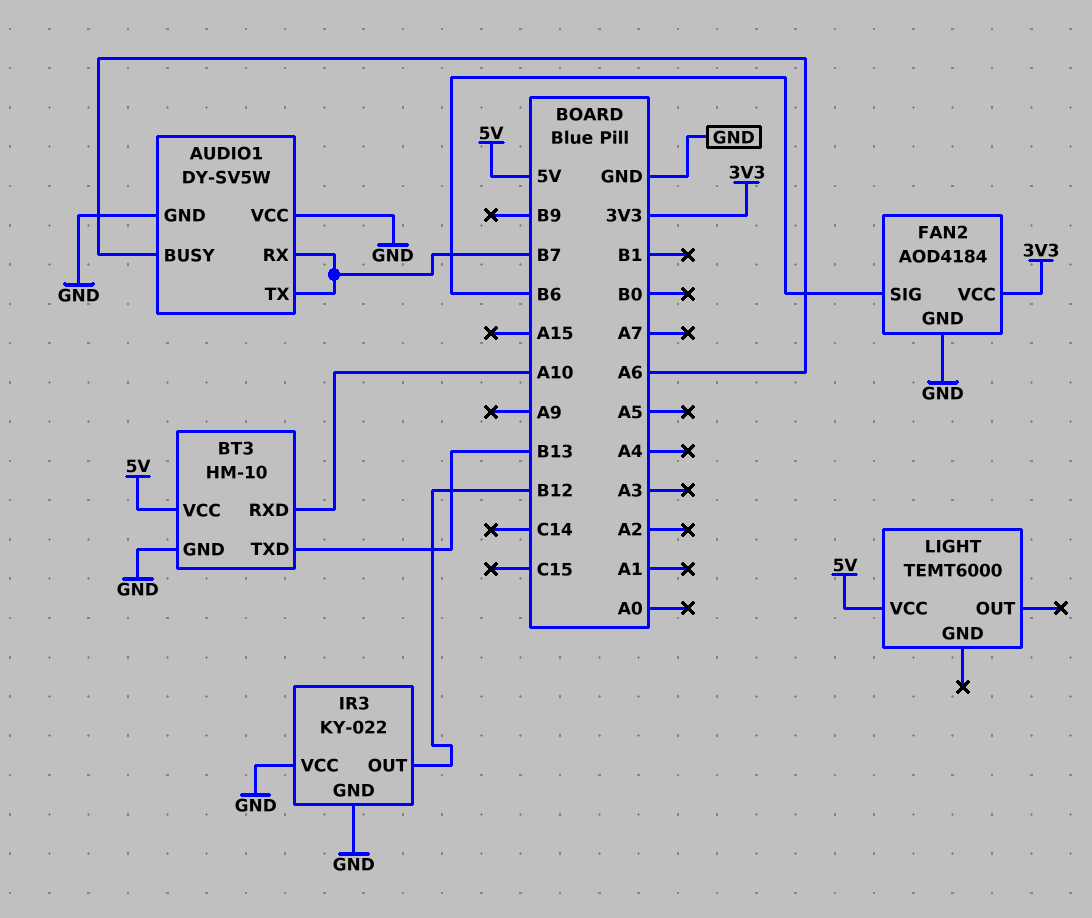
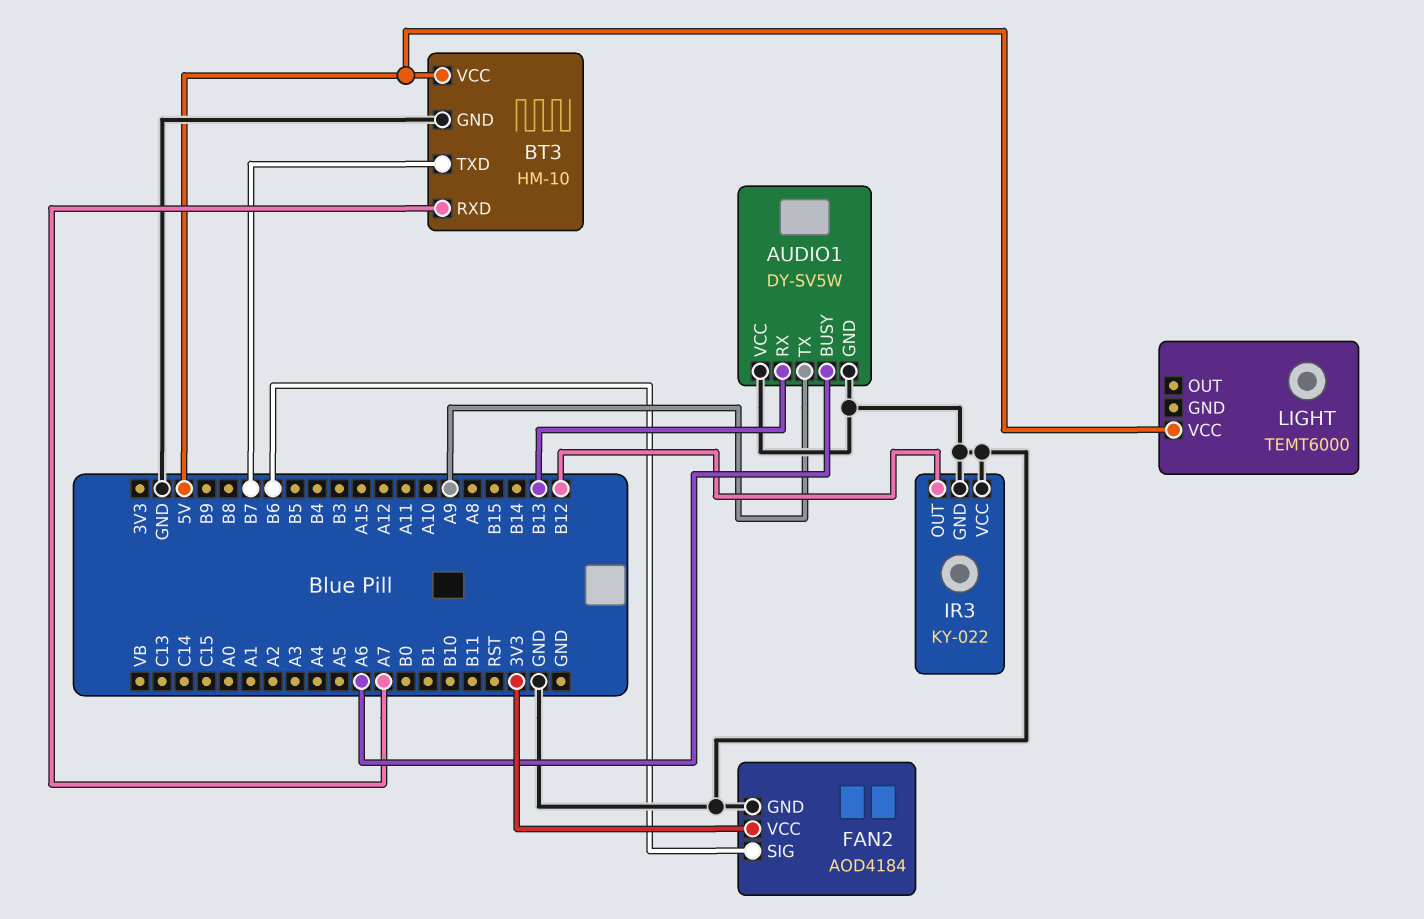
AUDIO1 pin RX: B7 -> B13
AUDIO1 pin TX: B7 -> A9
BT3 pin RXD: A10 -> A7
BT3 pin TXD: B13 -> B7

